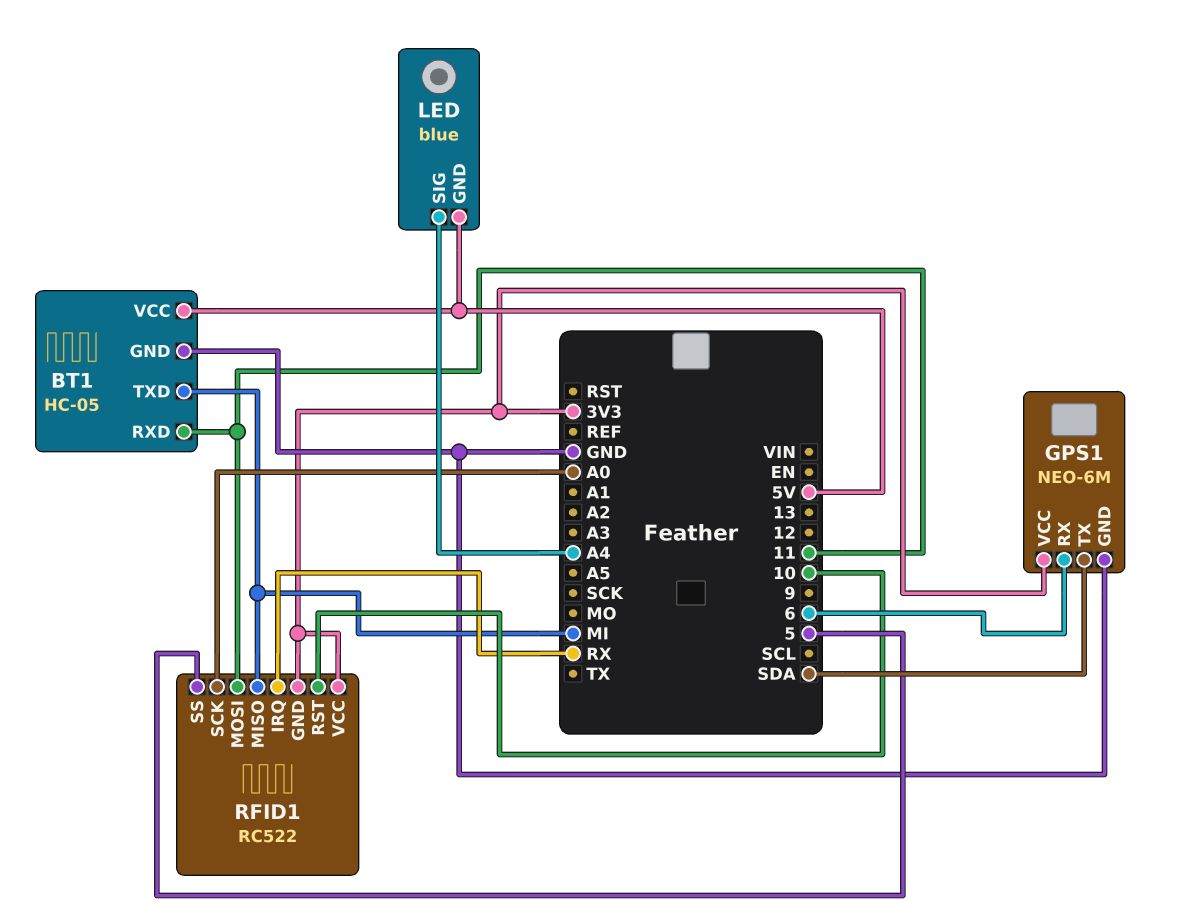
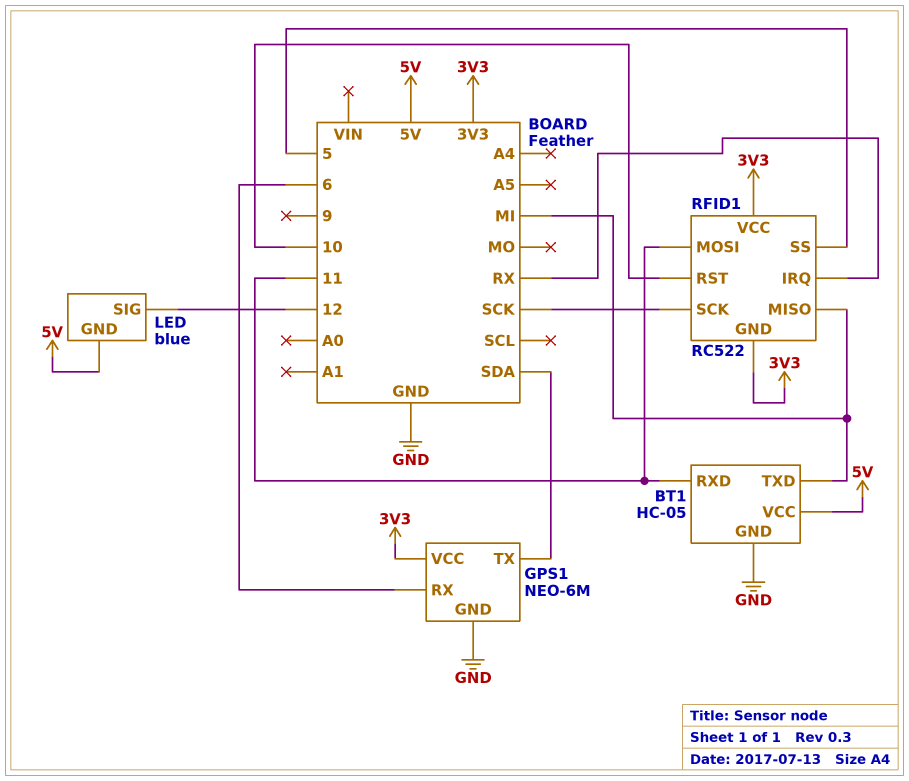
LED pin SIG: A4 -> 12
RFID1 pin SCK: A0 -> SCK

